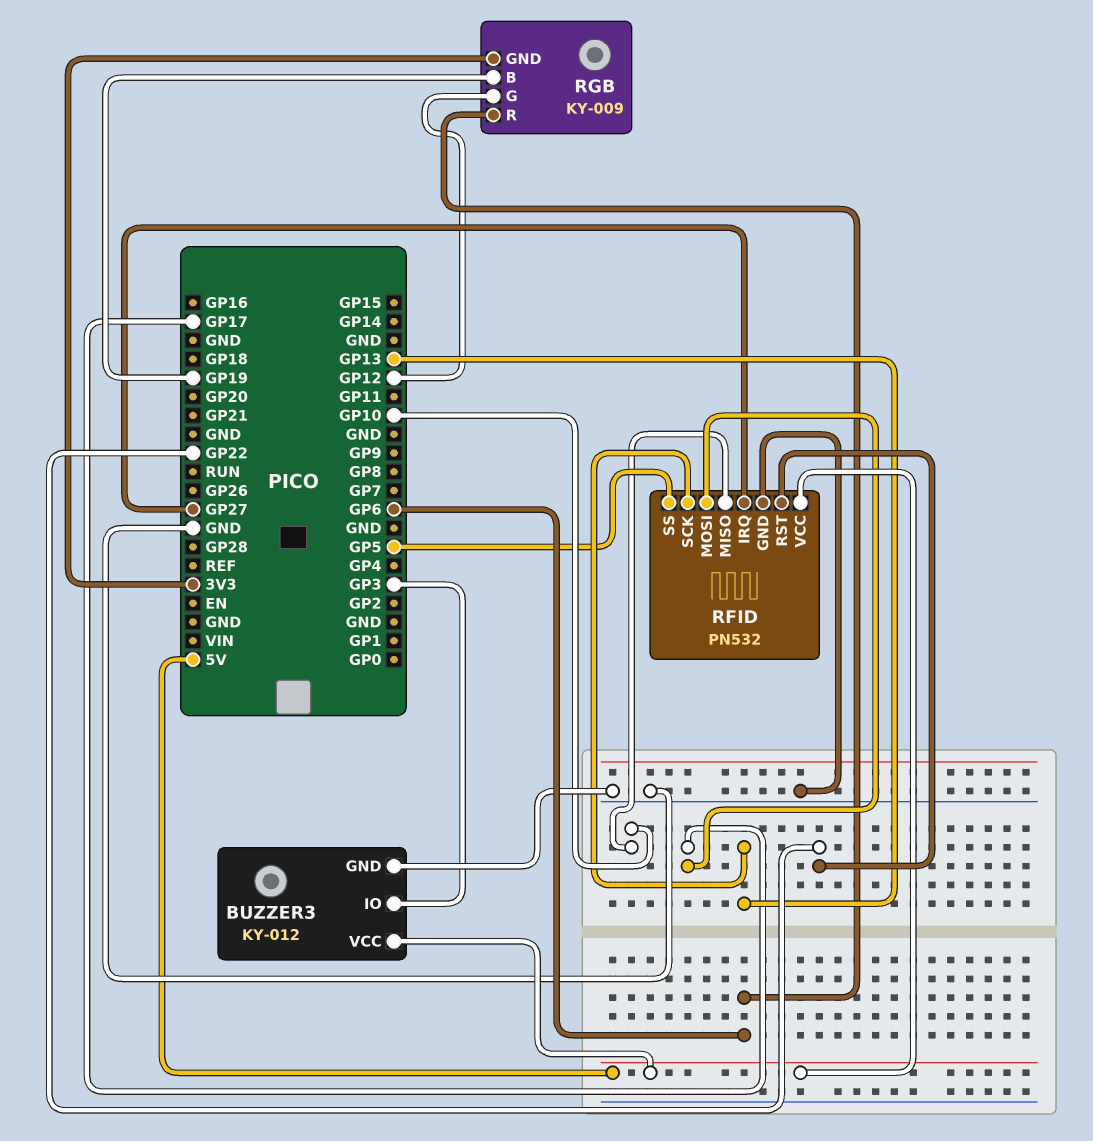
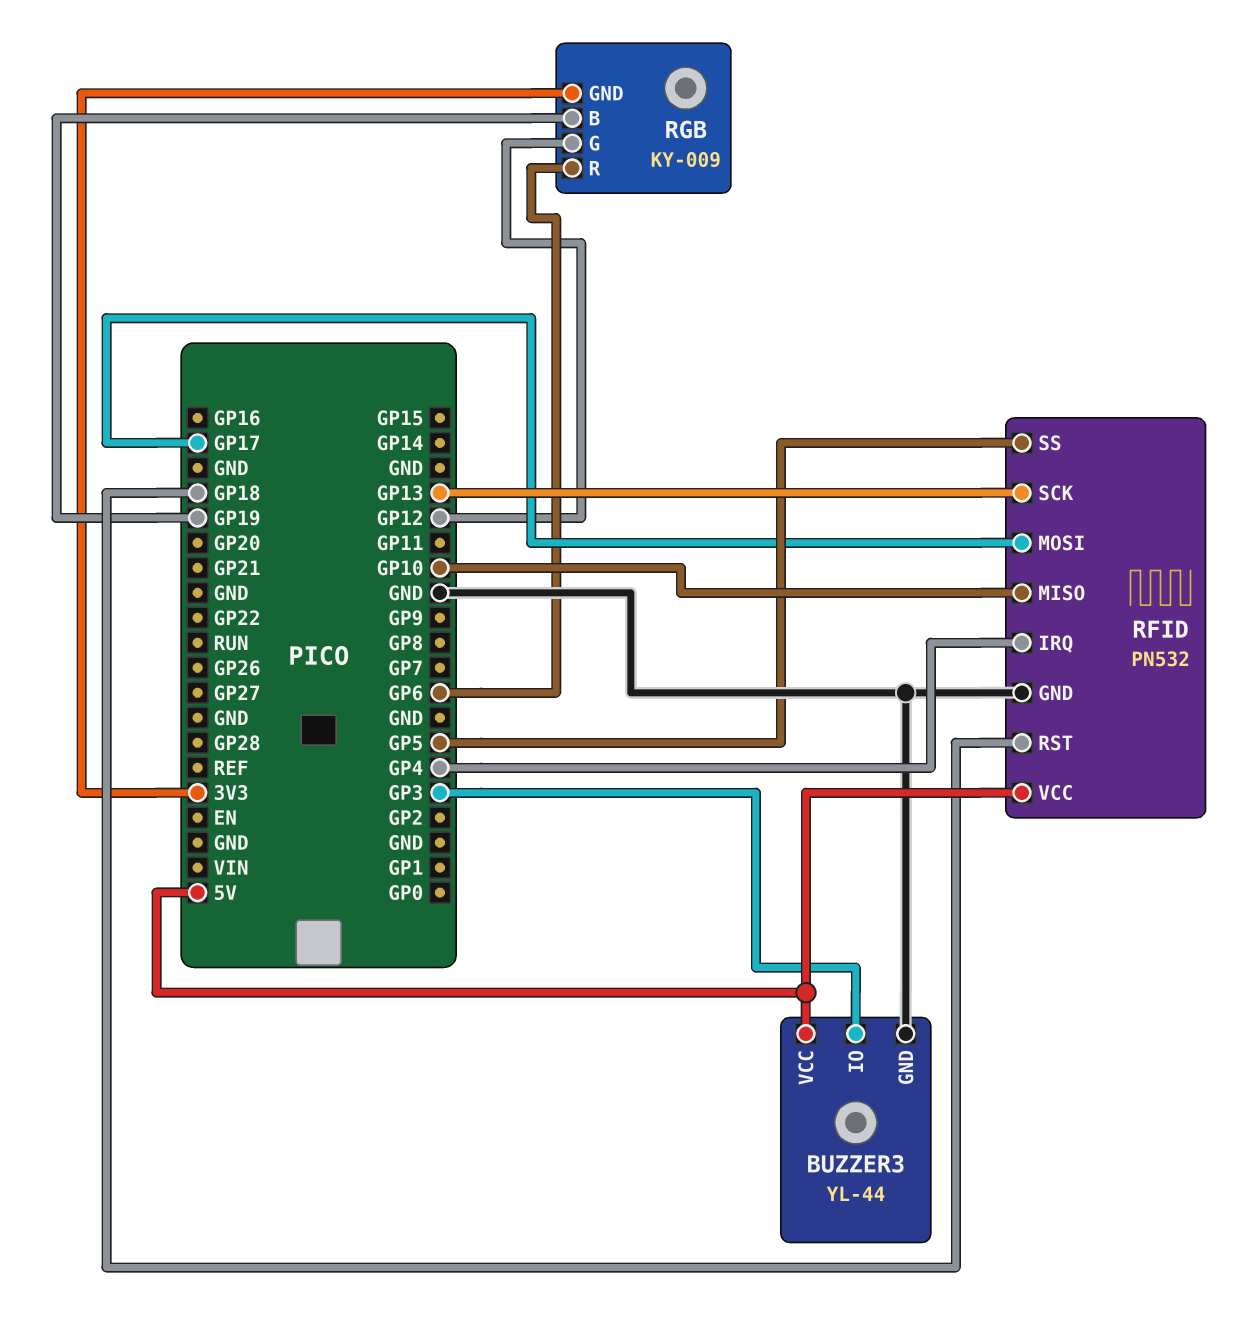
BUZZER3: KY-012 -> YL-44
RFID pin IRQ: GP27 -> GP4
RFID pin RST: GP22 -> GP18

